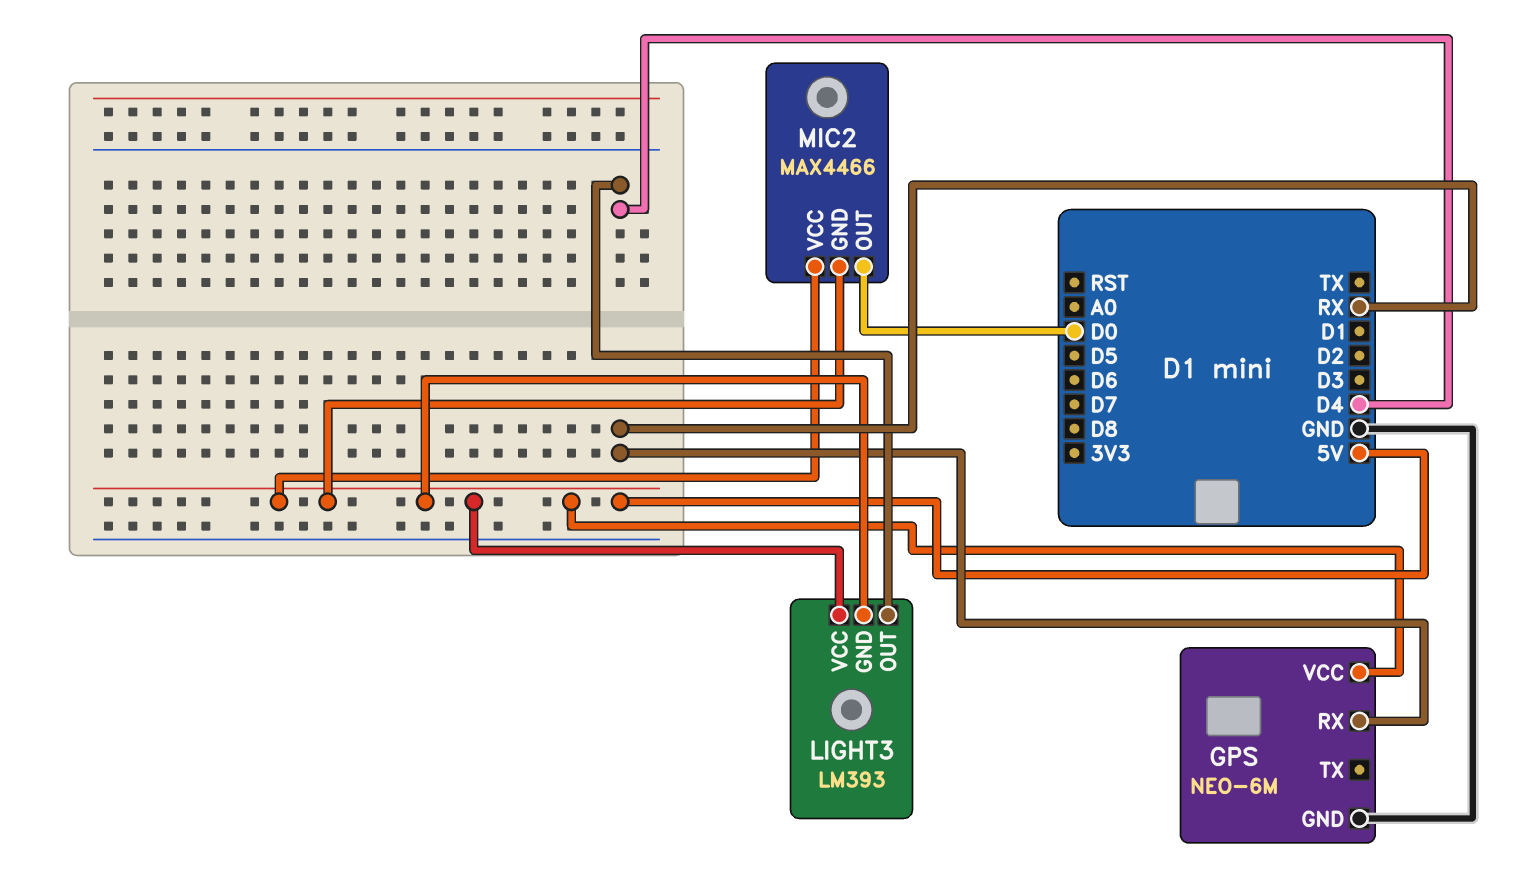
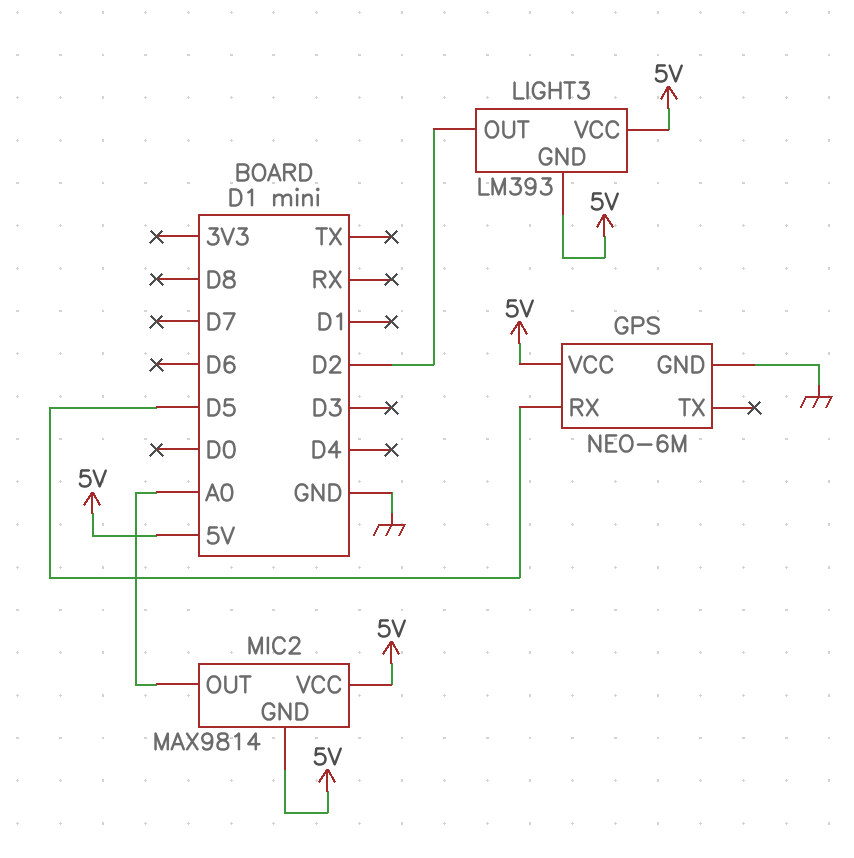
GPS pin RX: RX -> D5
LIGHT3 pin OUT: D4 -> D2
MIC2: MAX4466 -> MAX9814
MIC2 pin OUT: D0 -> A0

